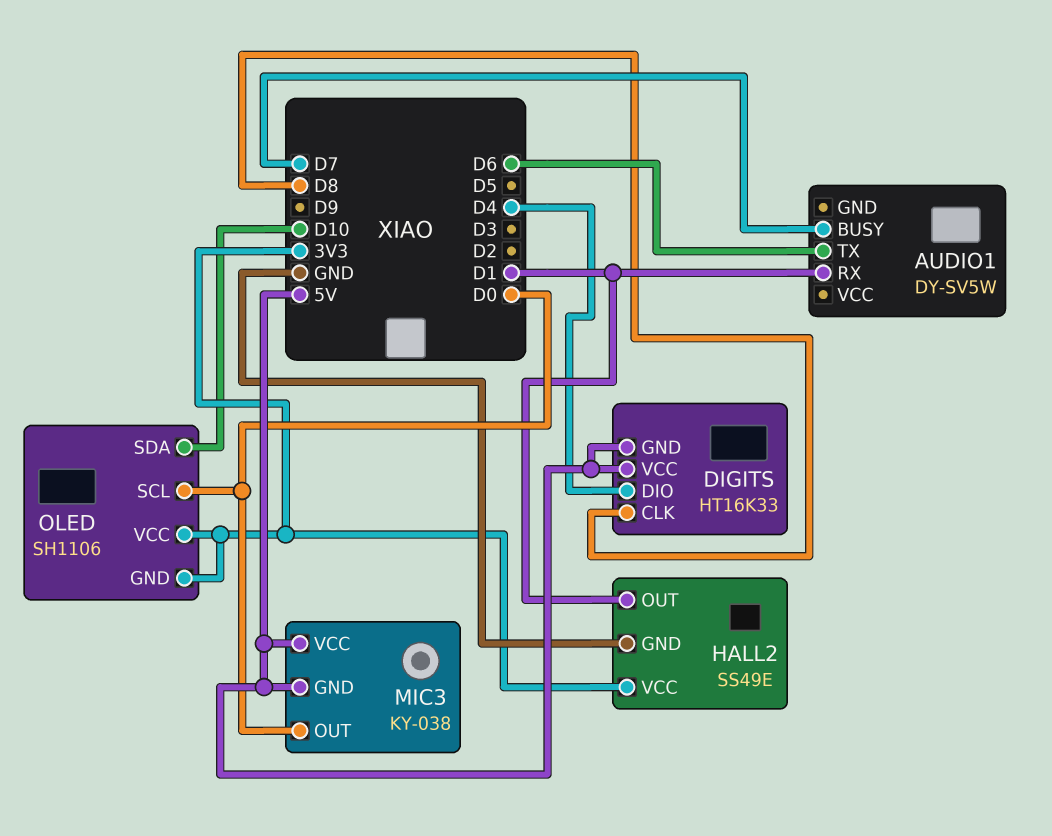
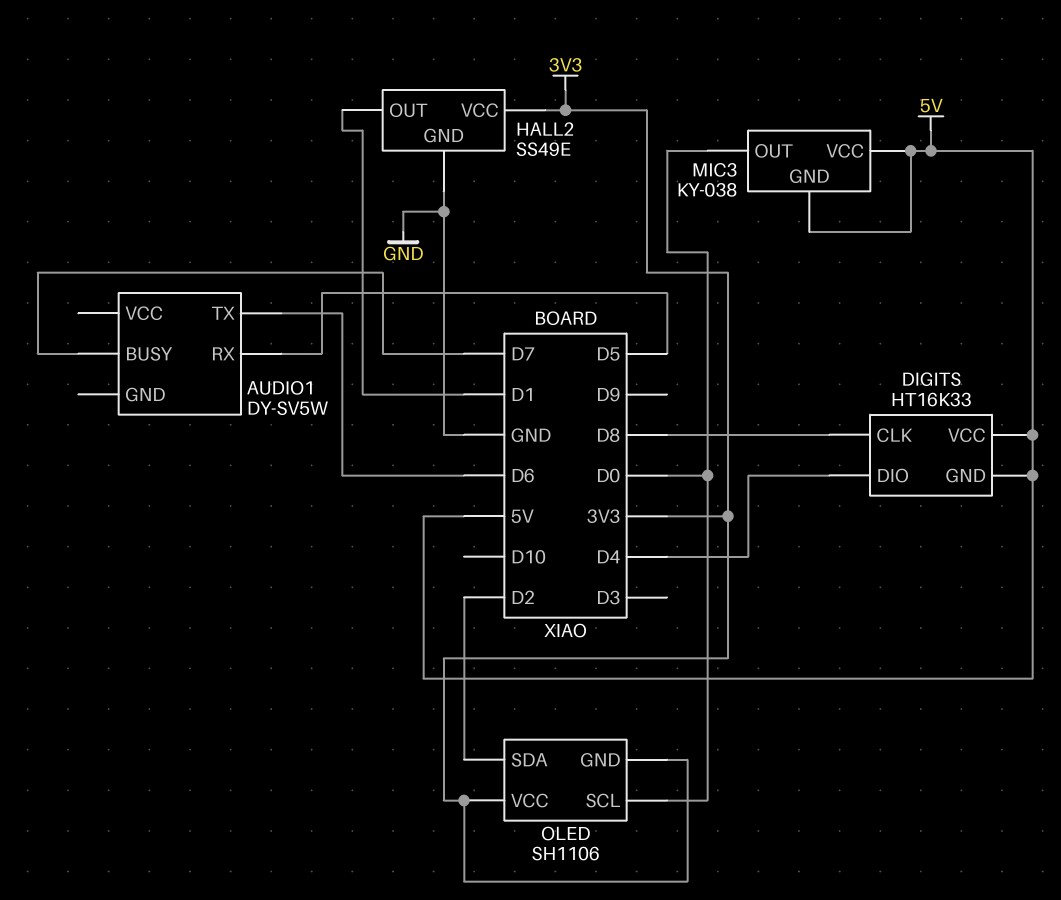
AUDIO1 pin RX: D1 -> D5
OLED pin SDA: D10 -> D2

